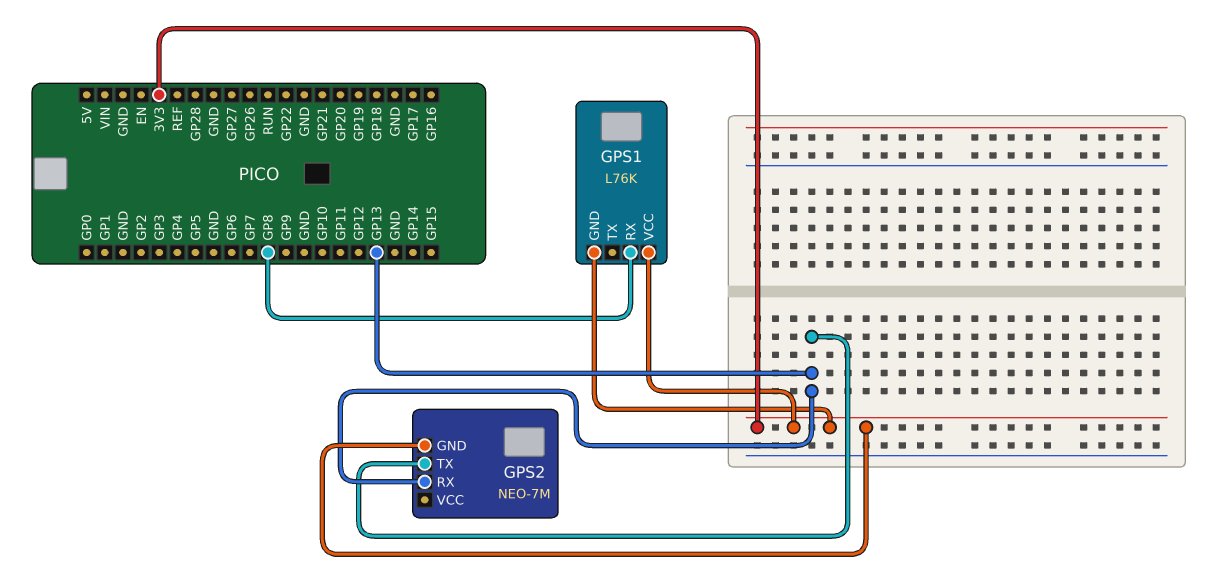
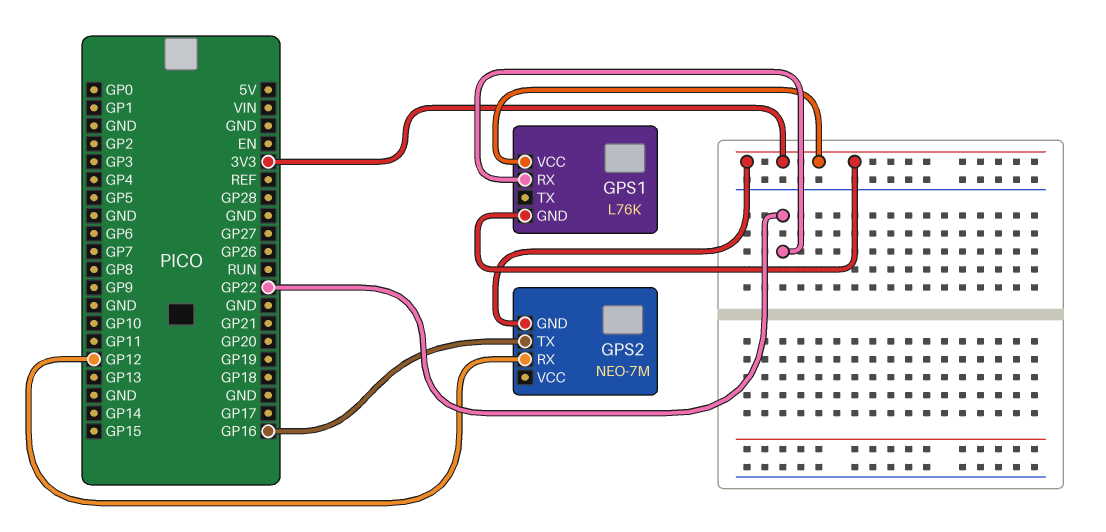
GPS1 pin RX: GP8 -> GP22
GPS2 pin RX: GP13 -> GP12
GPS2 pin TX: GP13 -> GP16

